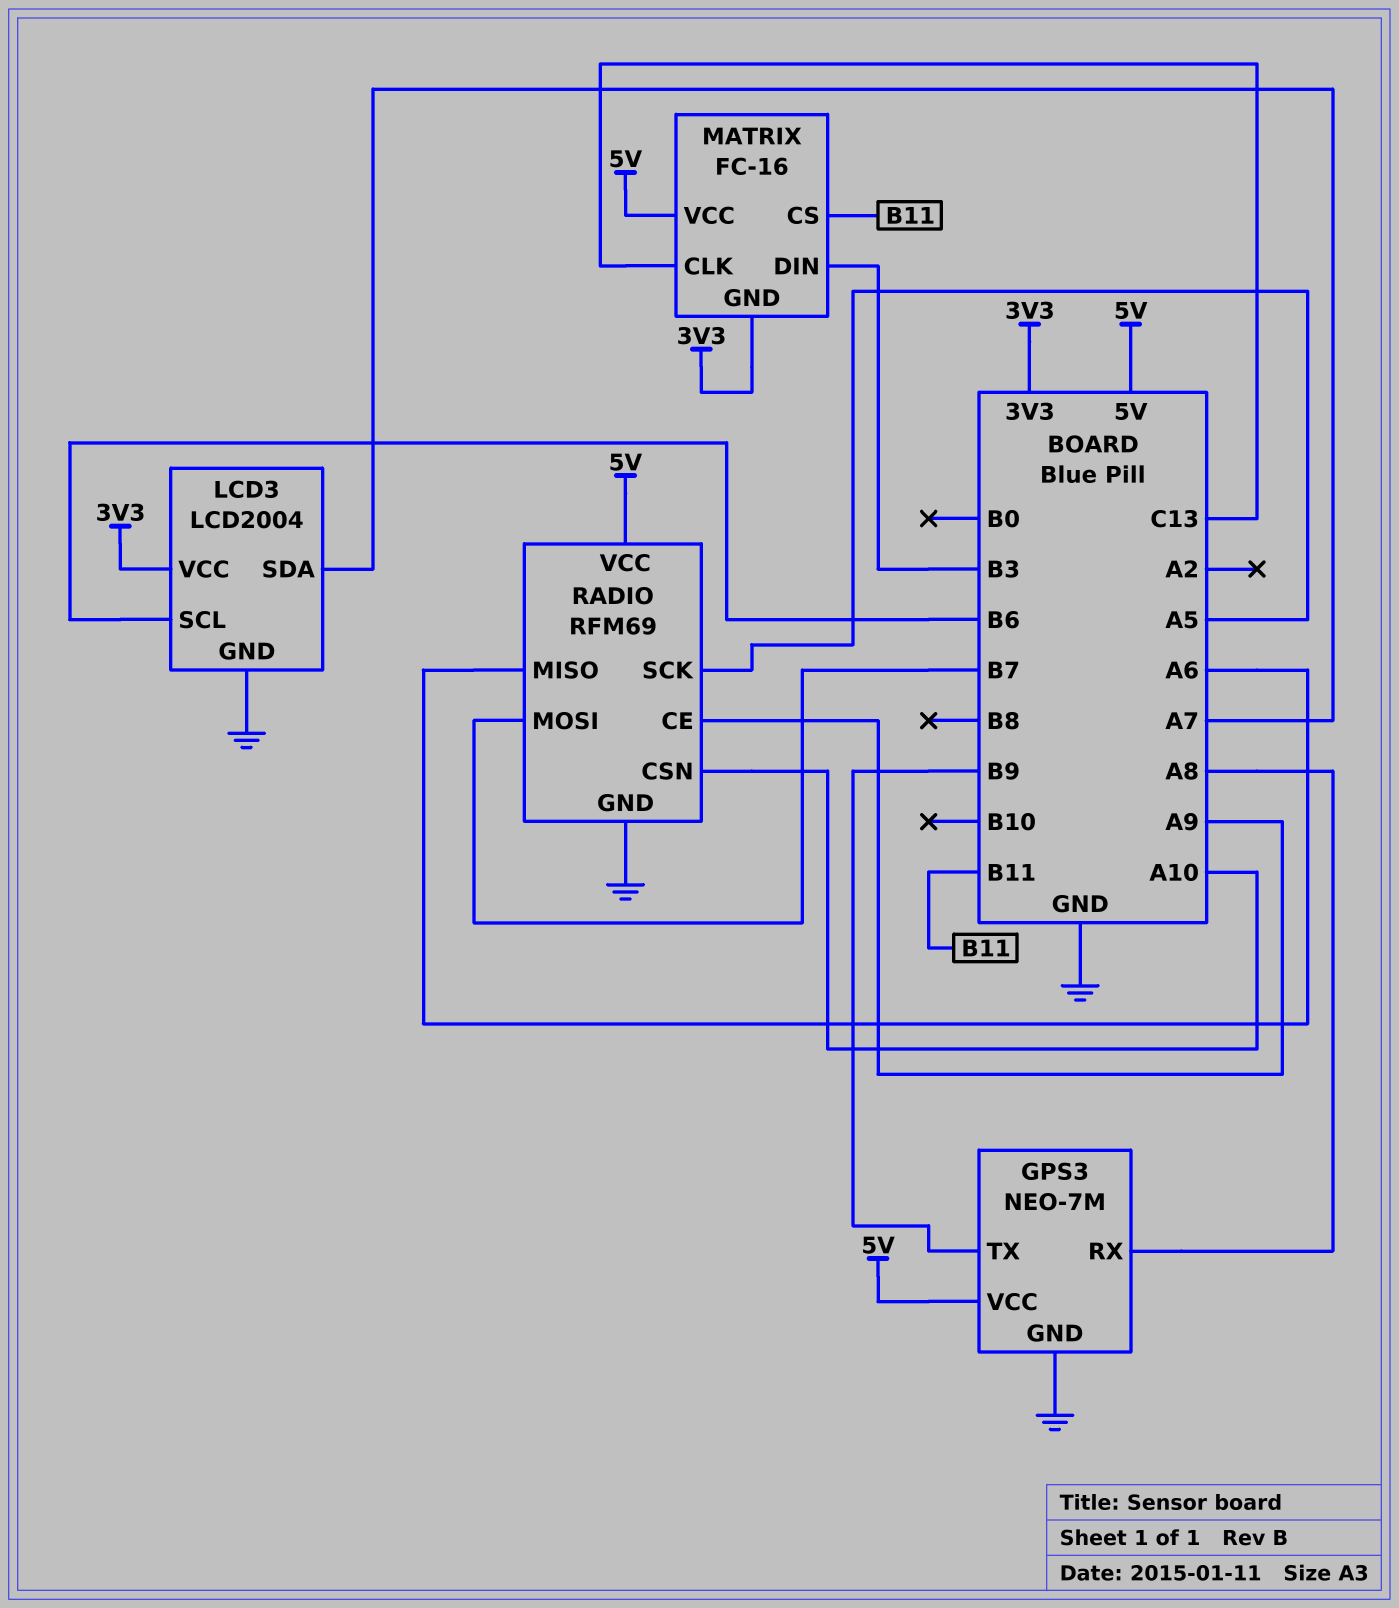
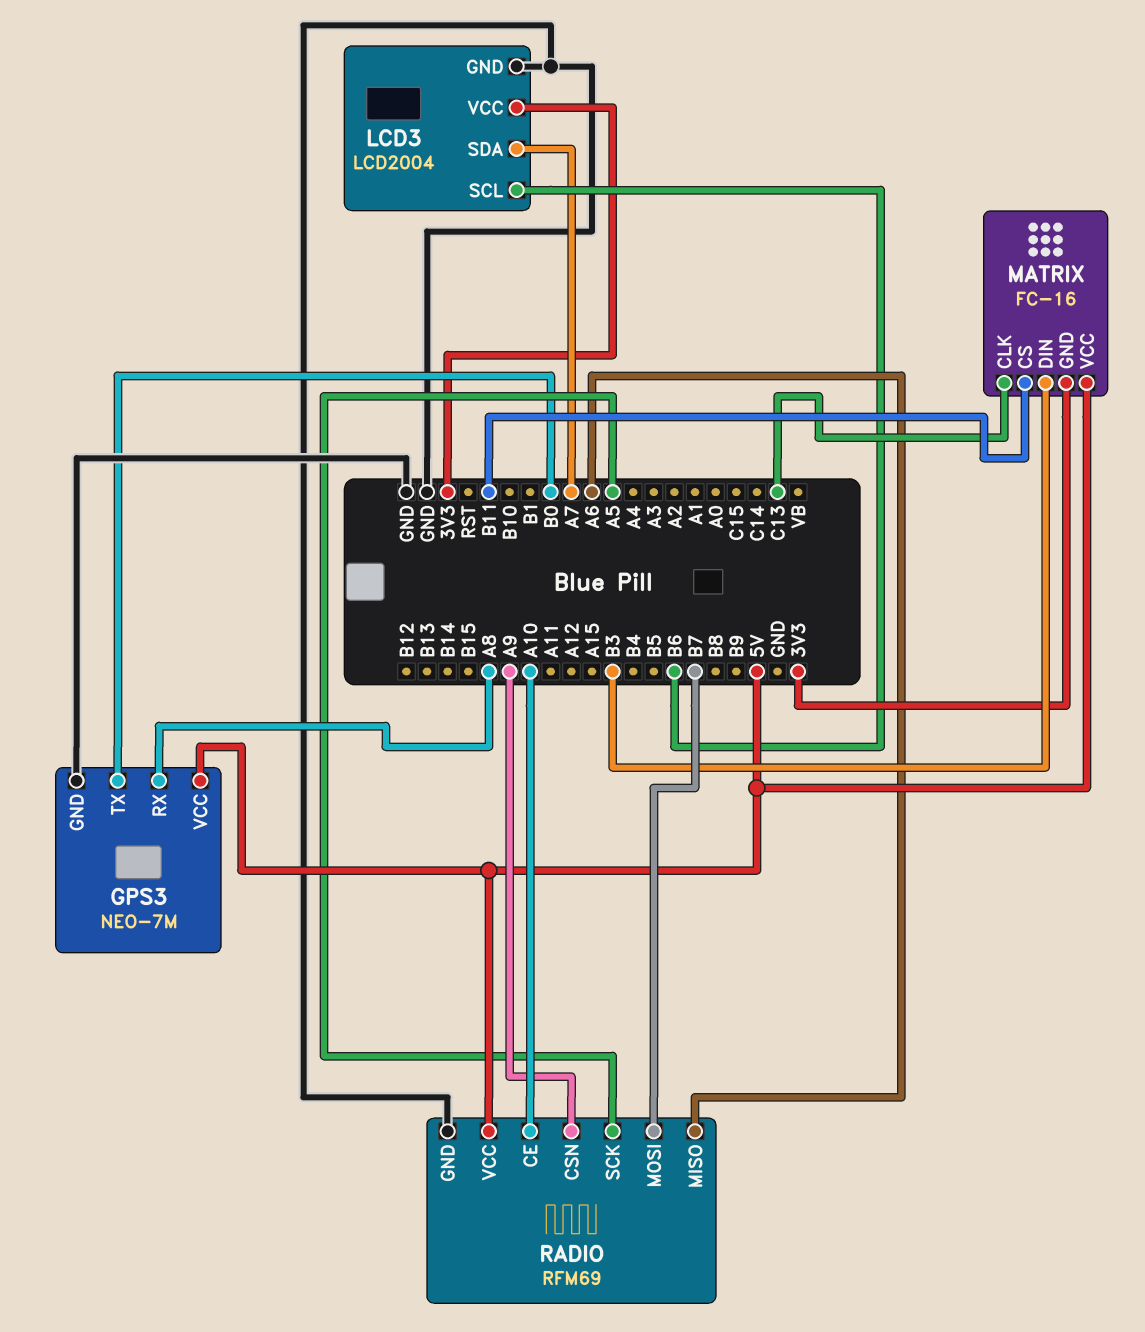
GPS3 pin TX: B9 -> B0
RADIO pin CE: A9 -> A10
RADIO pin CSN: A10 -> A9

